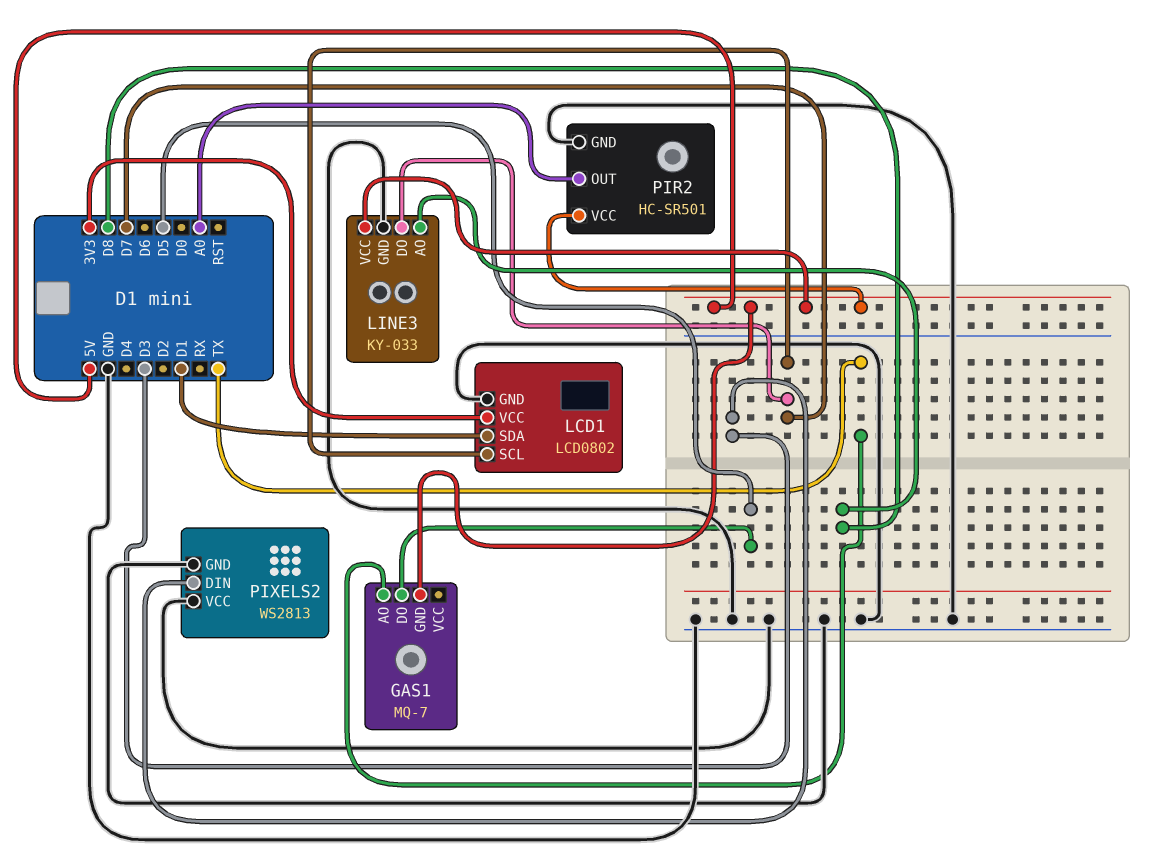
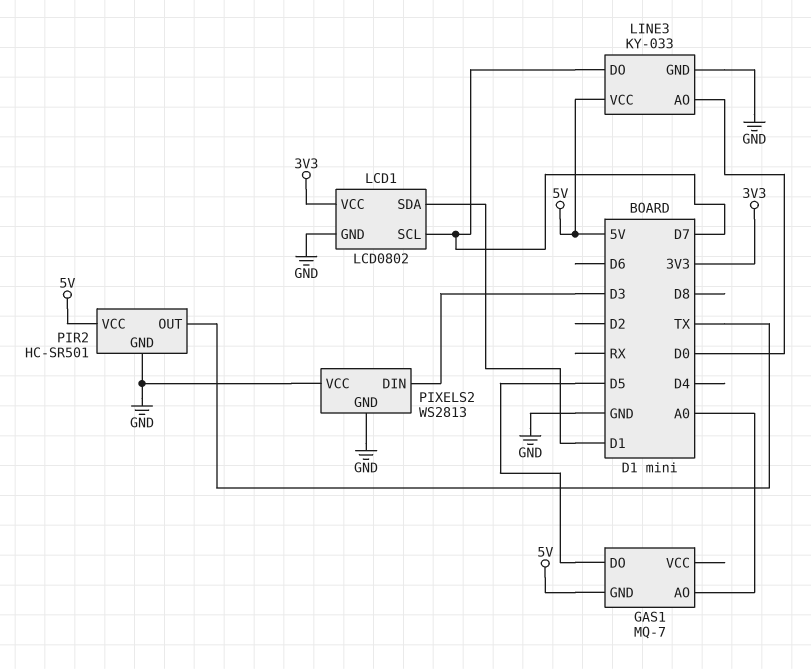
GAS1 pin AO: TX -> A0
LINE3 pin AO: D8 -> D0
PIR2 pin OUT: A0 -> TX

